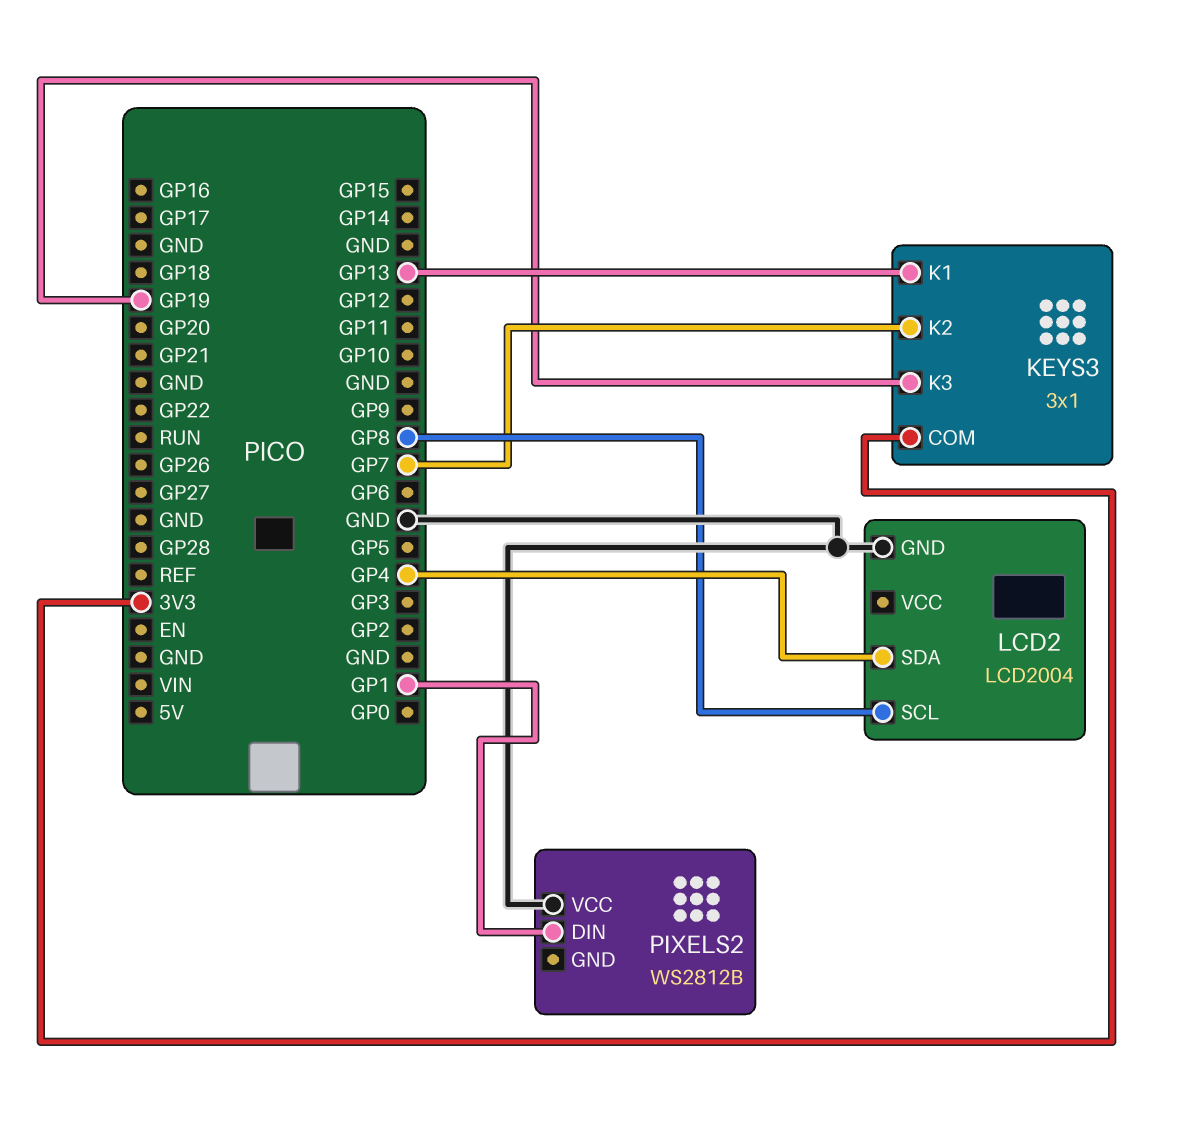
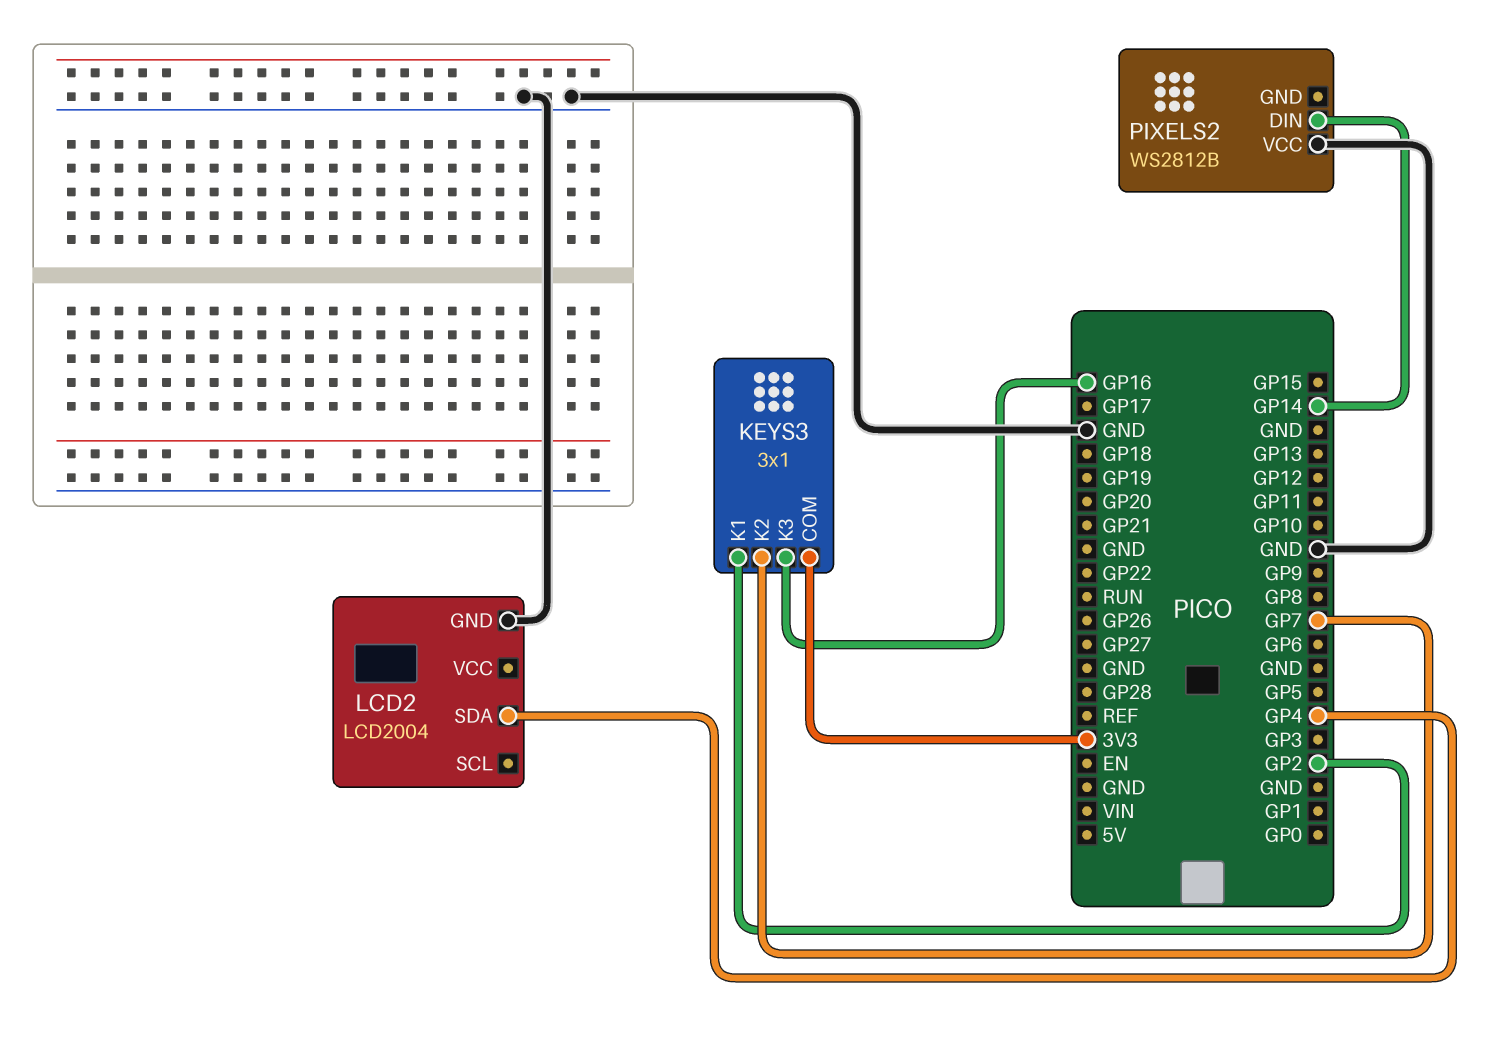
KEYS3 pin K1: GP13 -> GP2
KEYS3 pin K3: GP19 -> GP16
LCD2 pin SCL: GP8 -> none
PIXELS2 pin DIN: GP1 -> GP14

